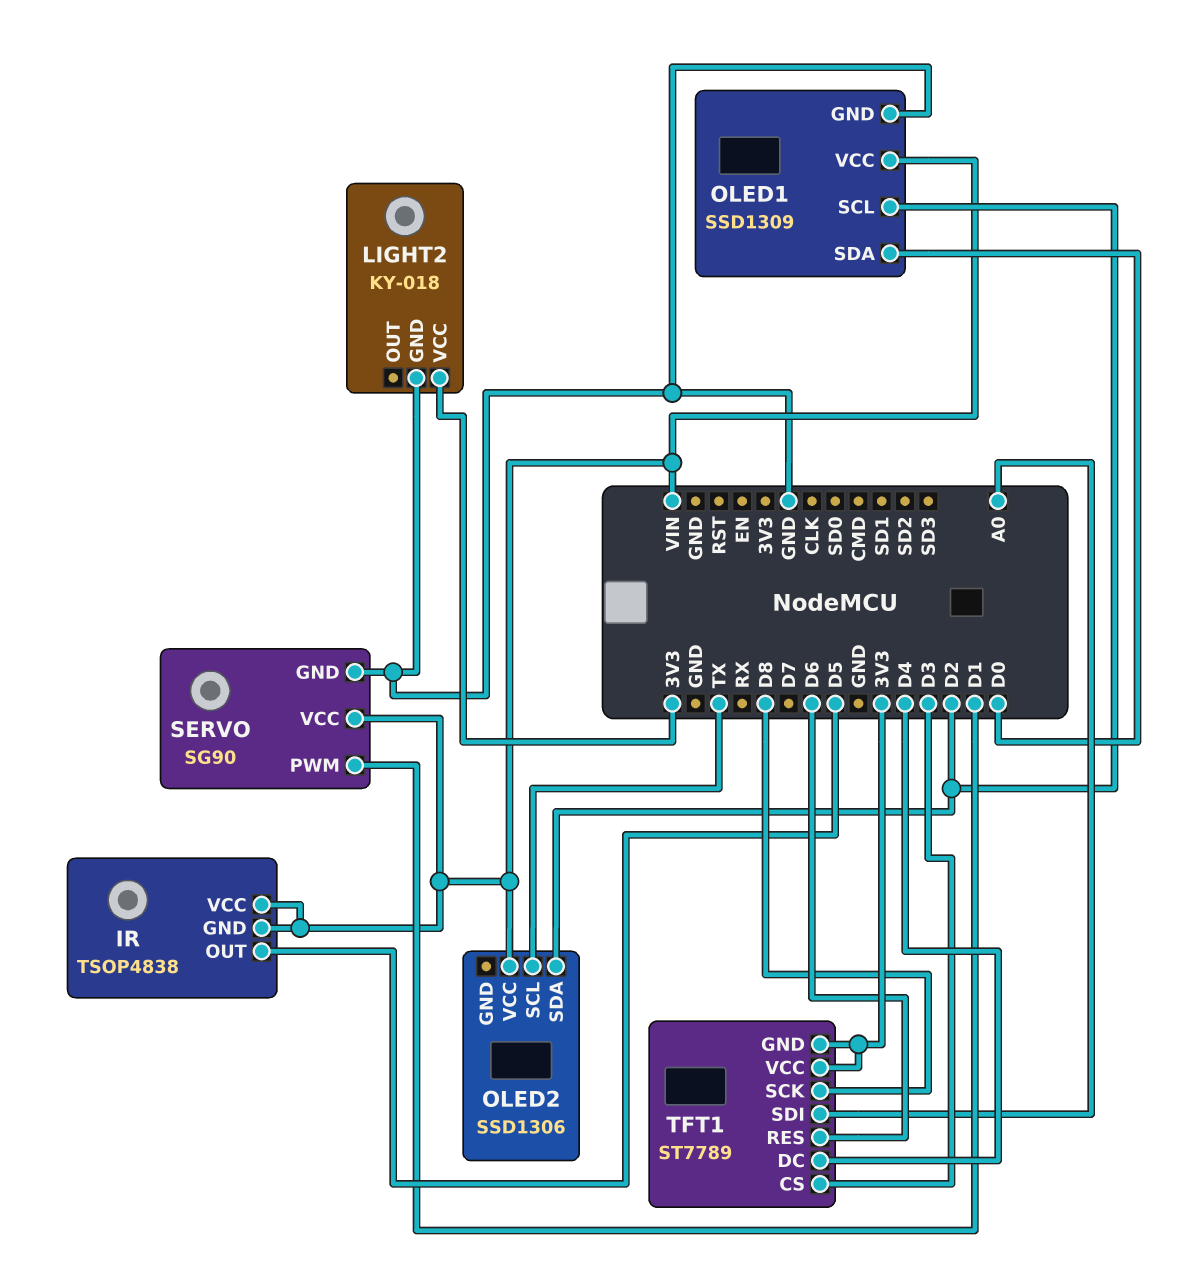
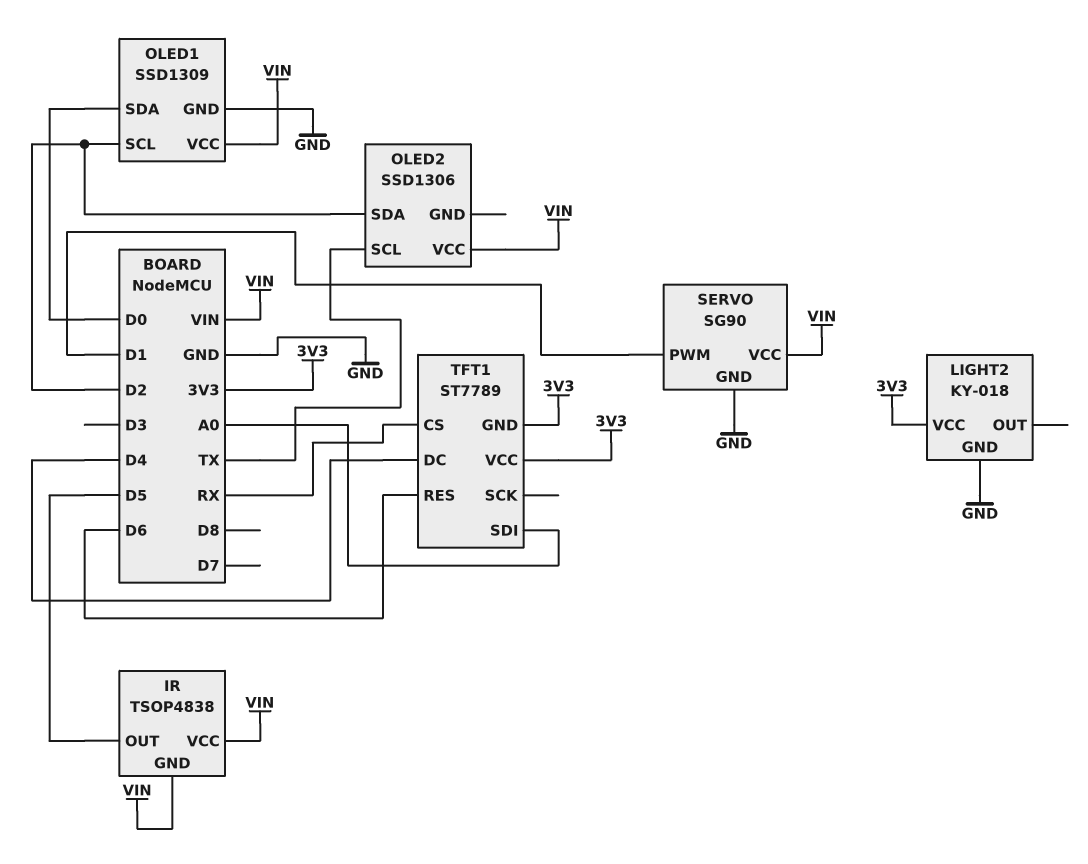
TFT1 pin CS: D3 -> RX
TFT1 pin SCK: D8 -> none

